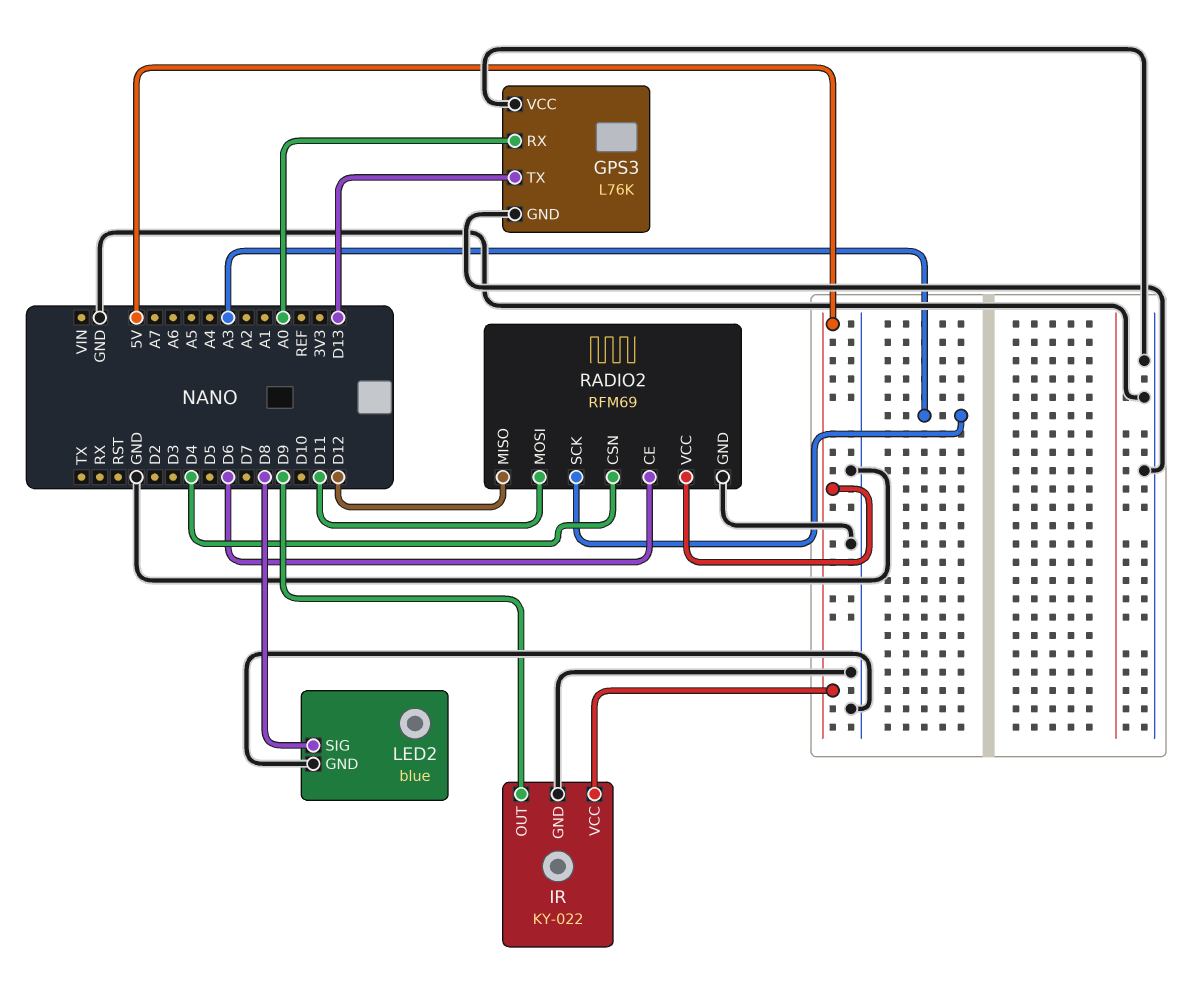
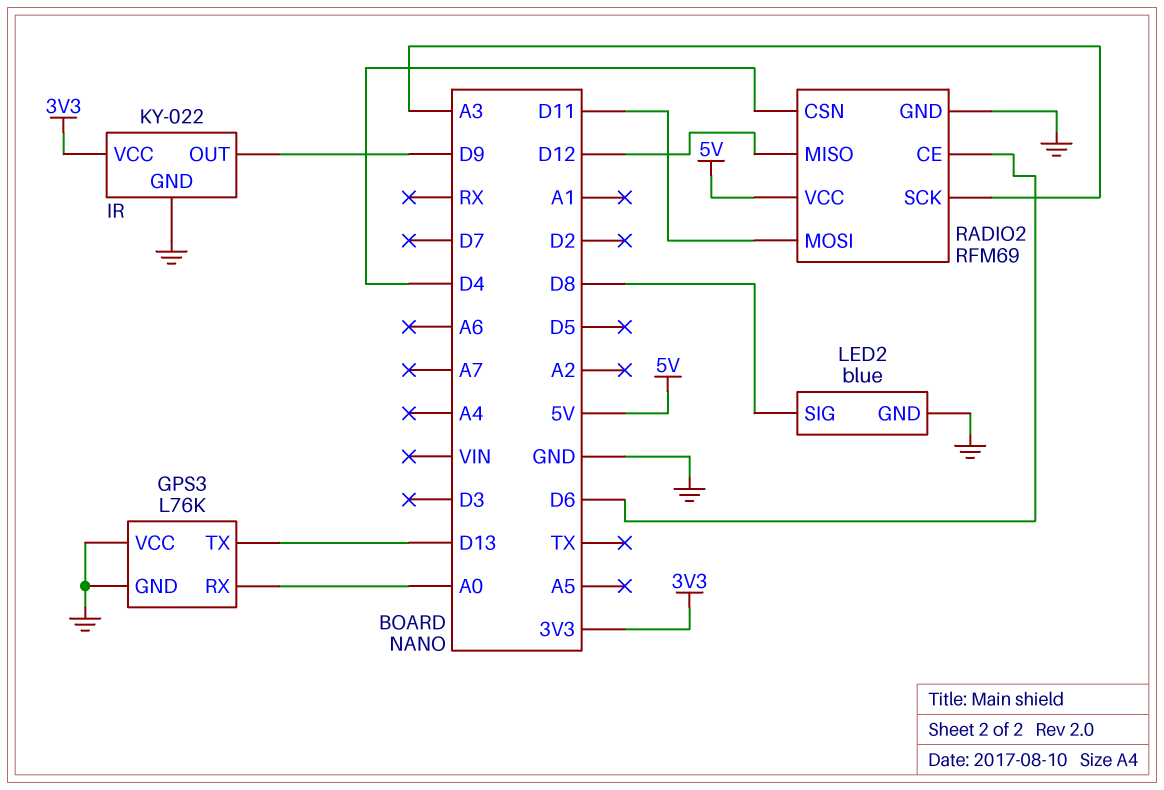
IR pin VCC: 5V -> 3V3

